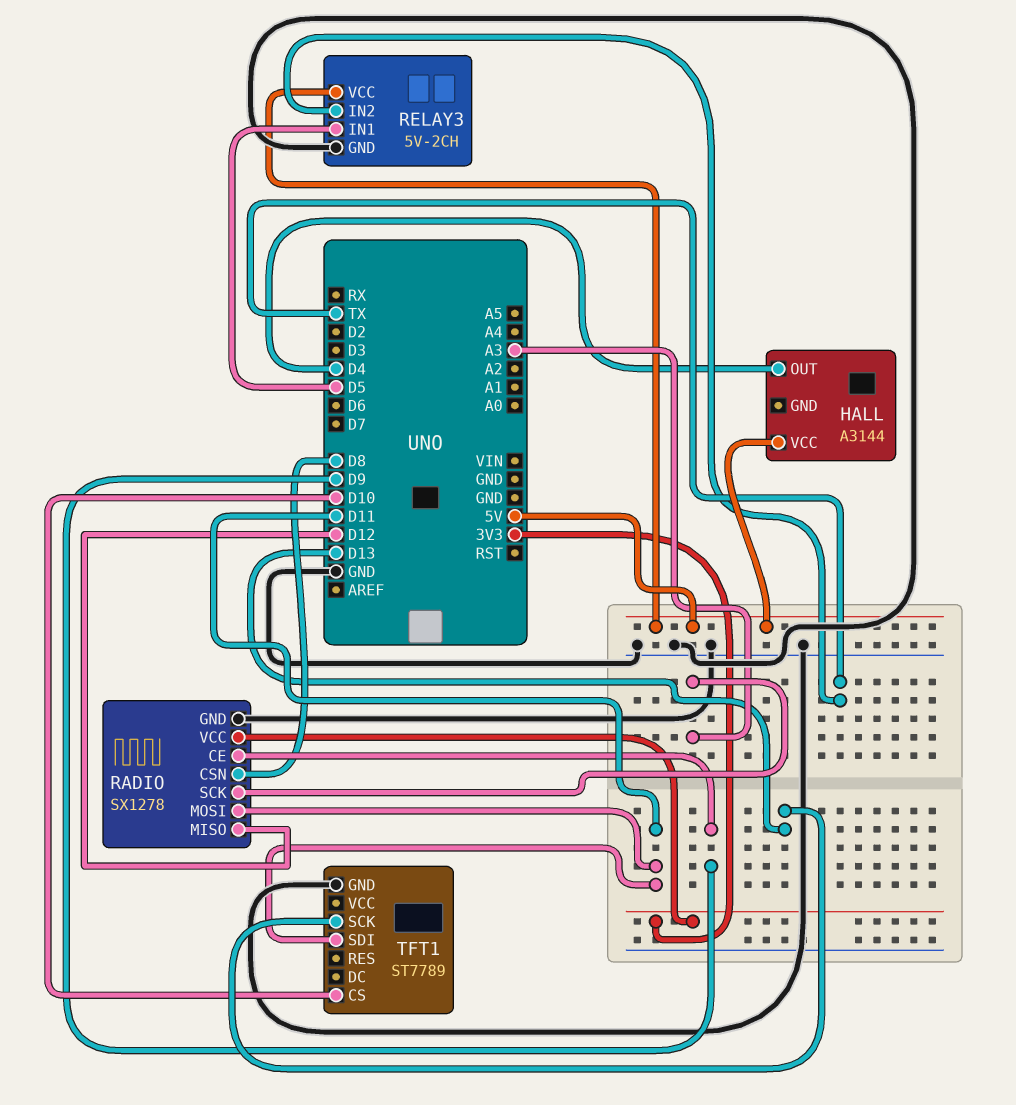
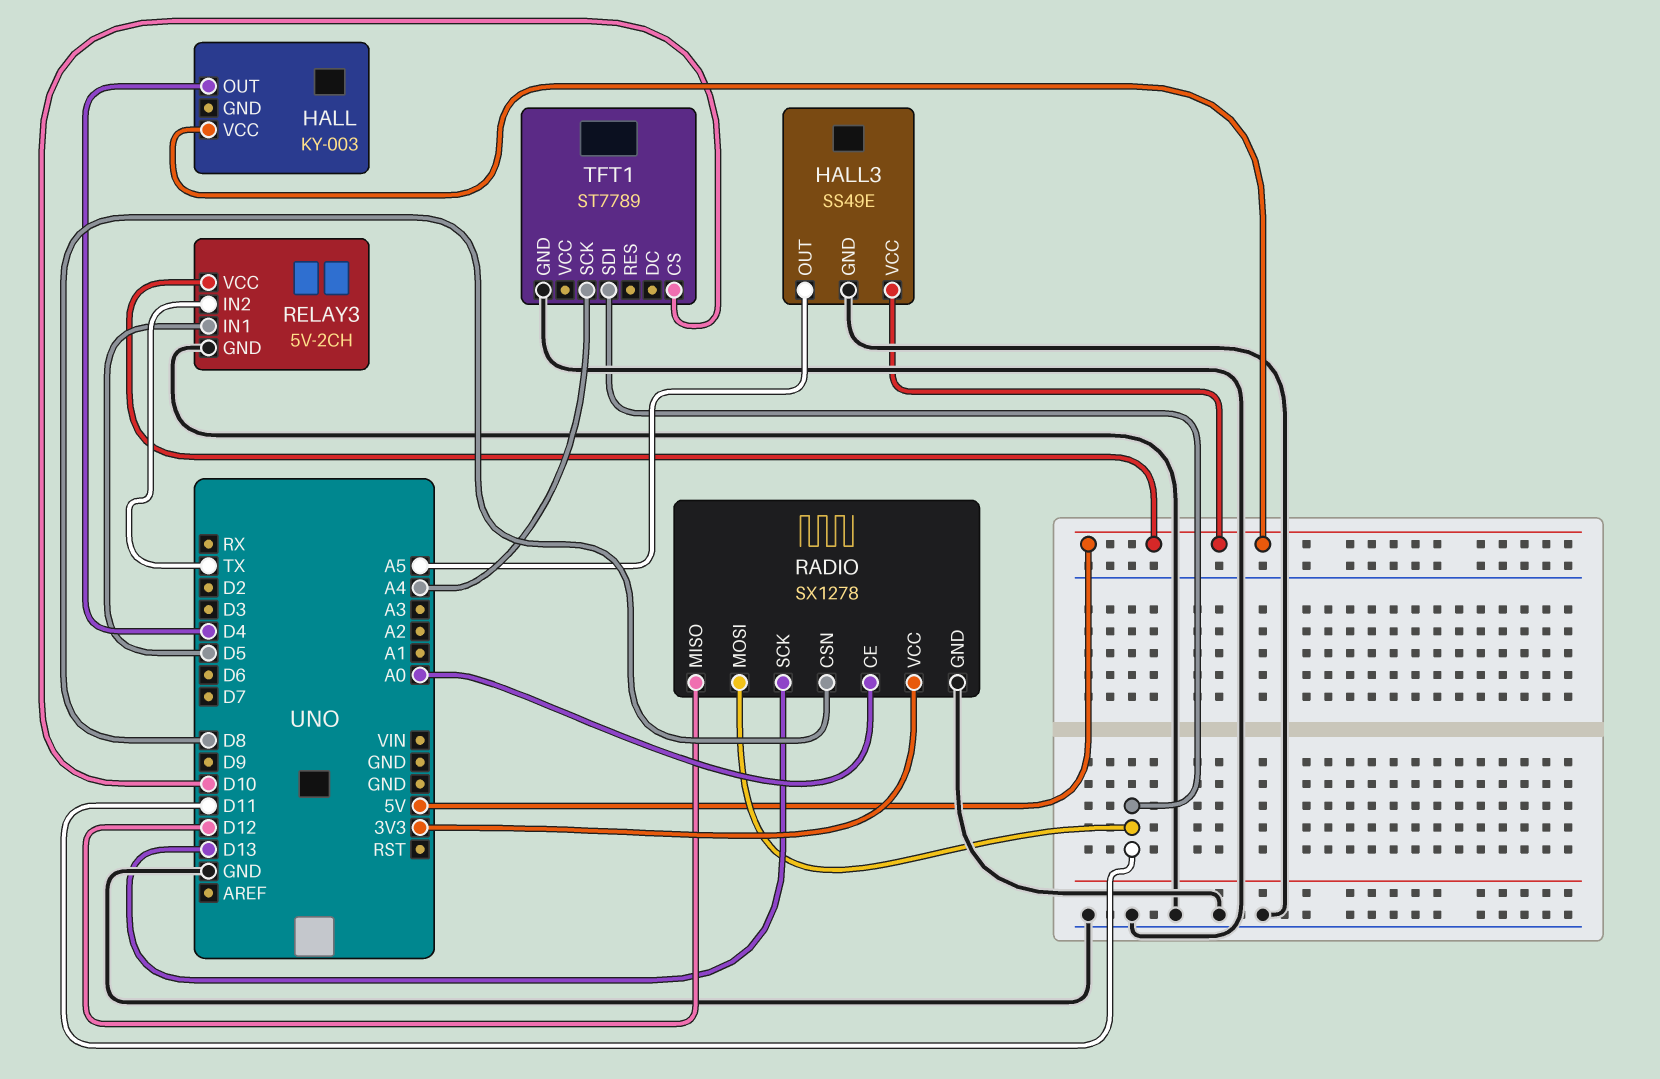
HALL: A3144 -> KY-003
HALL3: none -> SS49E
HALL3 pin GND: none -> GND
HALL3 pin OUT: none -> A5
HALL3 pin VCC: none -> 5V
RADIO pin CE: D9 -> A0
RADIO pin SCK: A3 -> D13
TFT1 pin SCK: D13 -> A4

